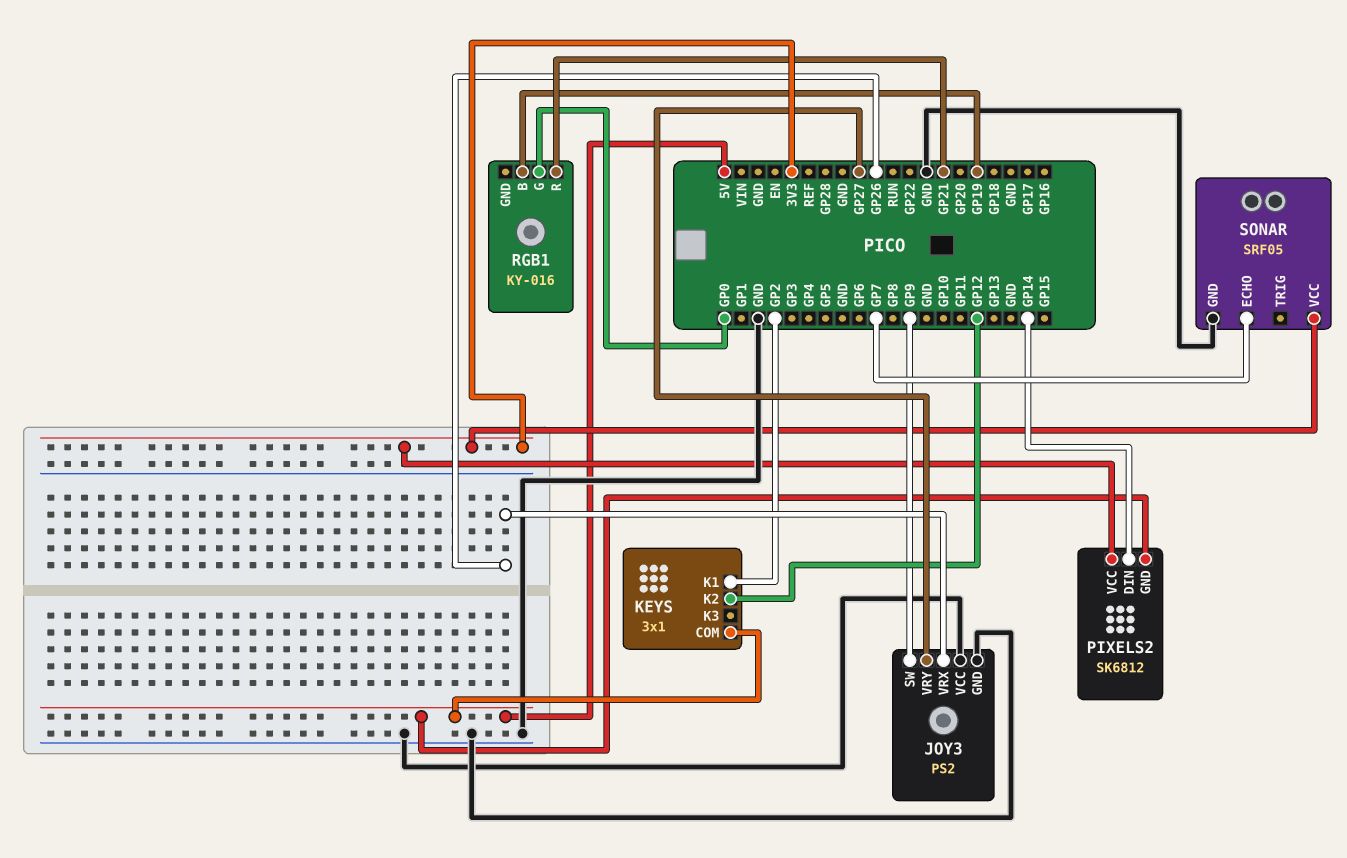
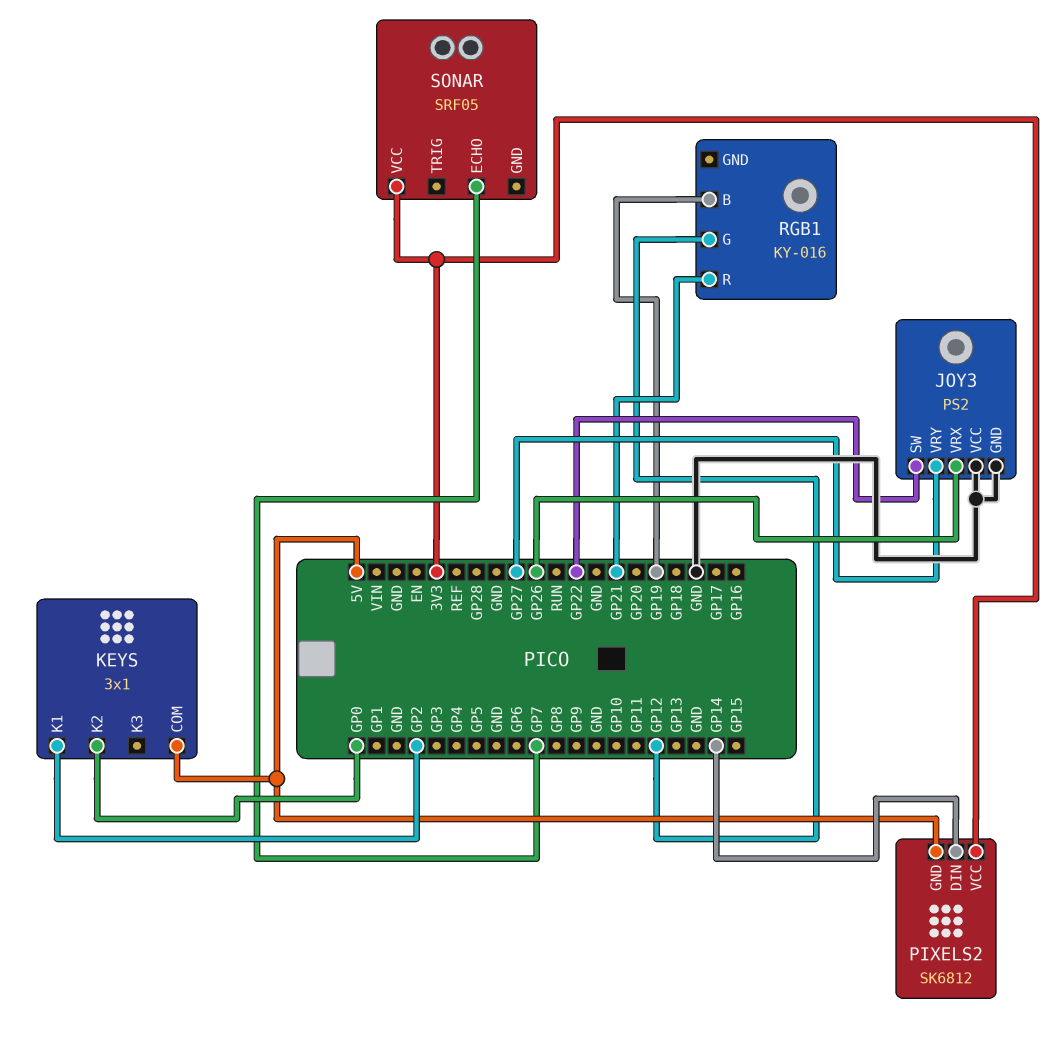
JOY3 pin SW: GP9 -> GP22
KEYS pin K2: GP12 -> GP0
RGB1 pin G: GP0 -> GP12
SONAR pin GND: GND -> none

